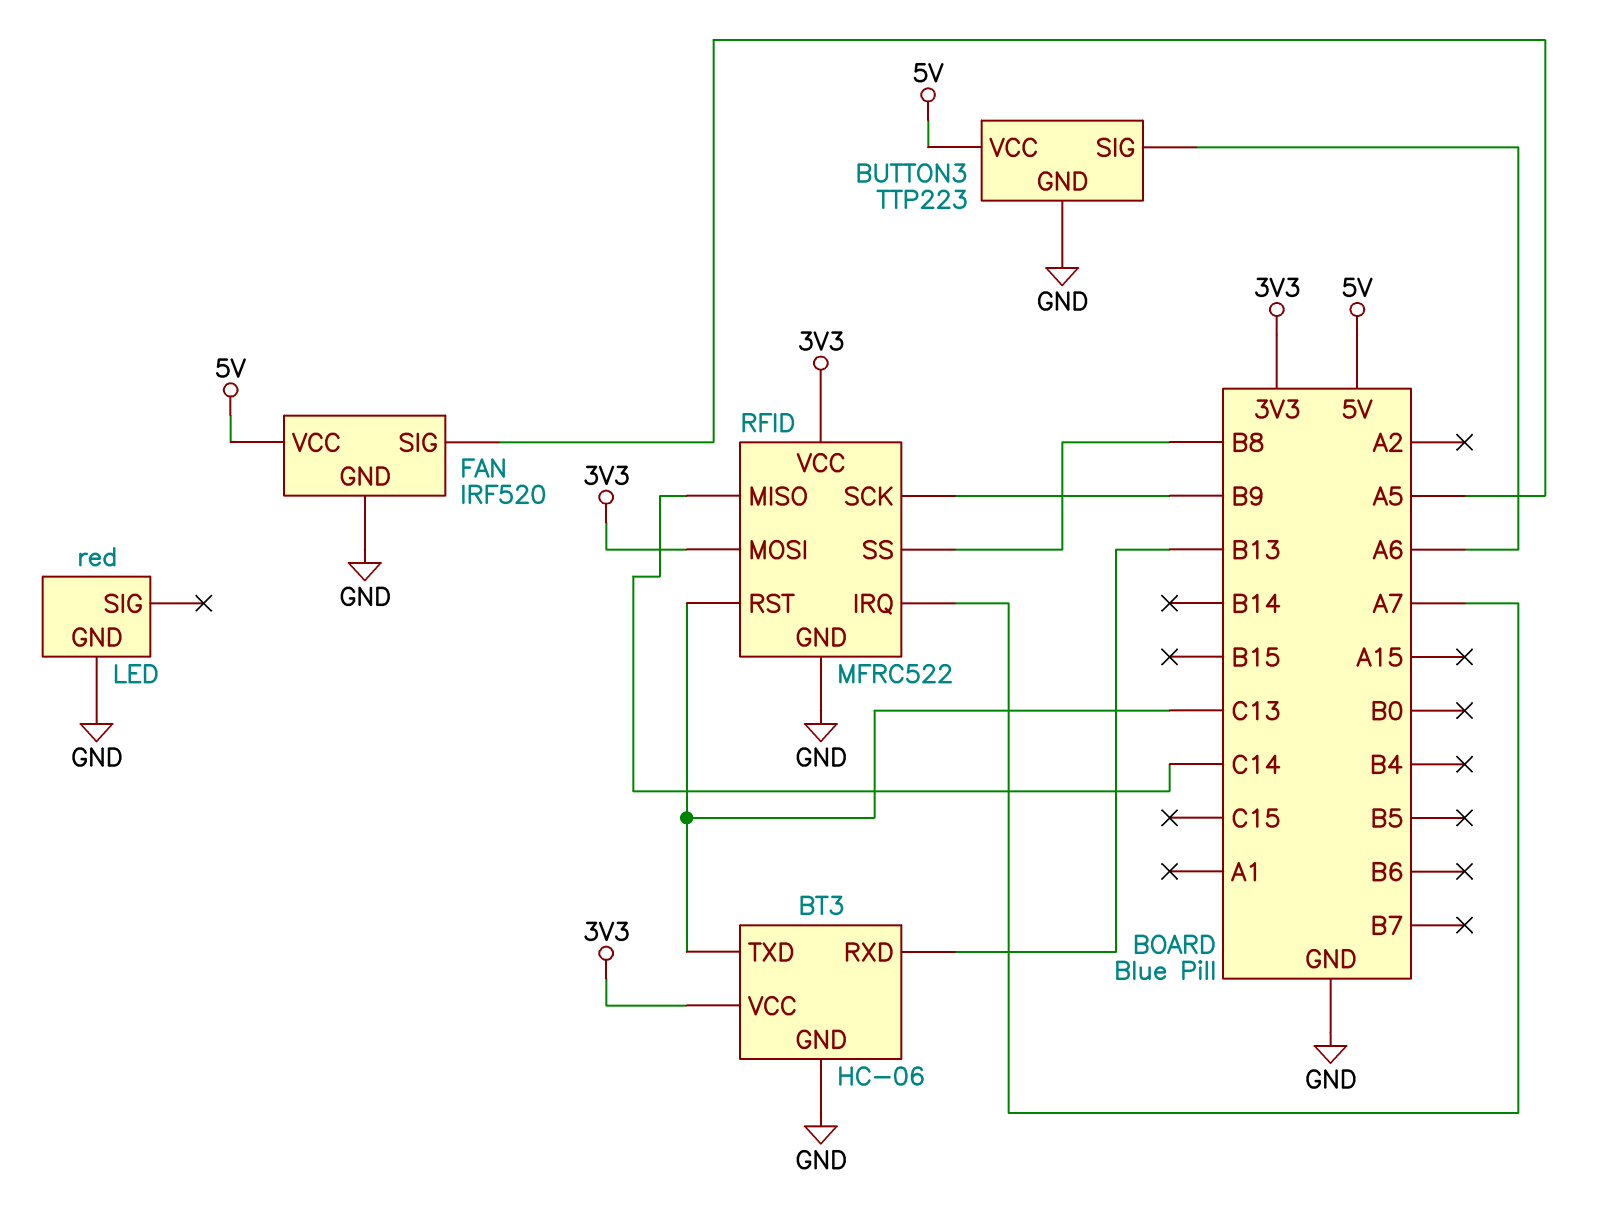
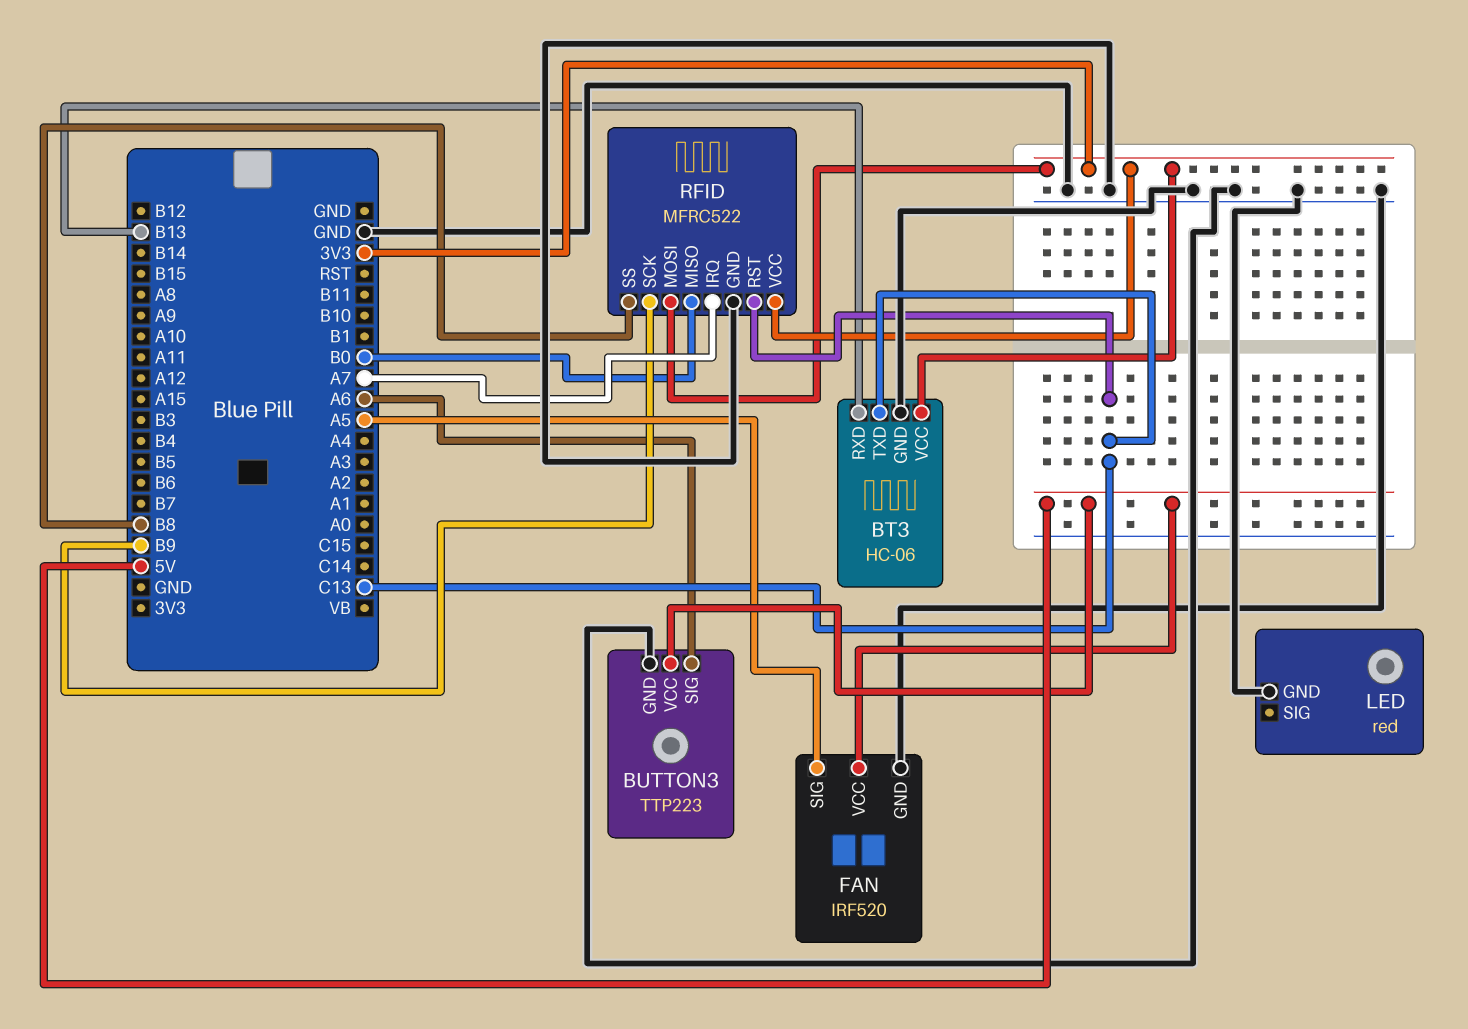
RFID pin MISO: C14 -> B0

